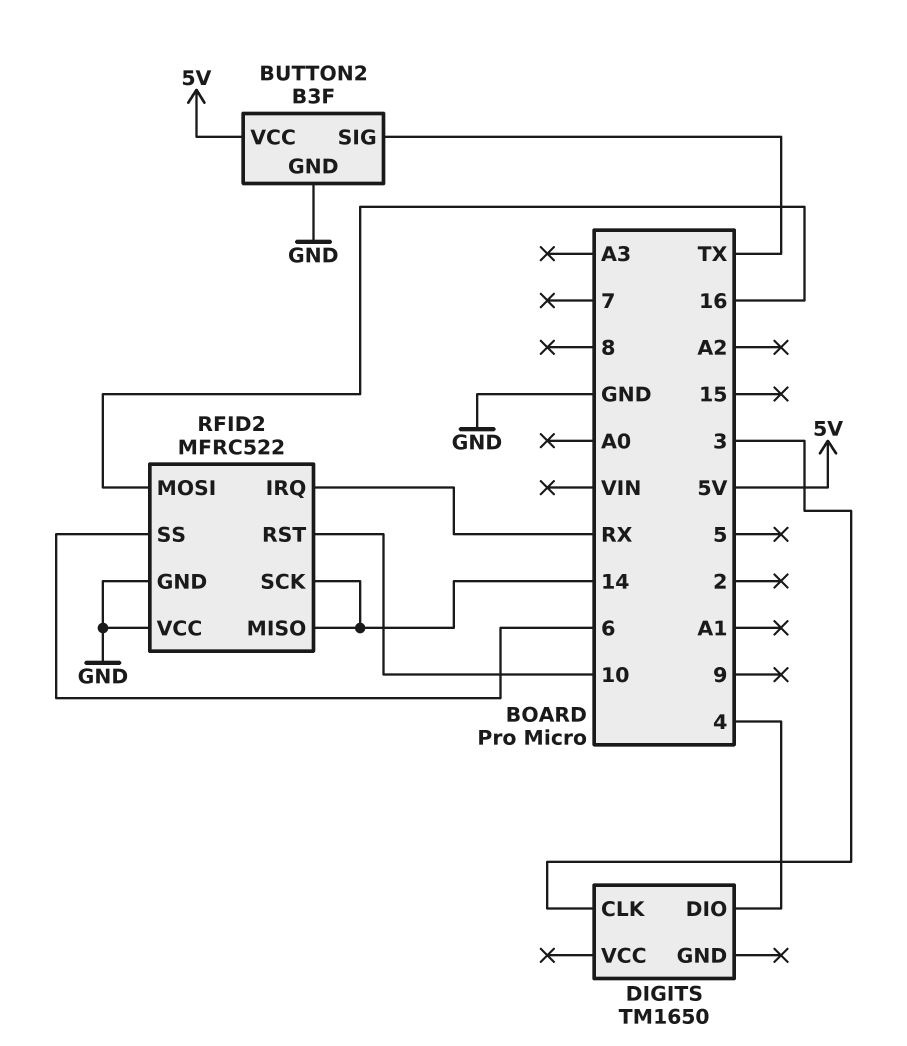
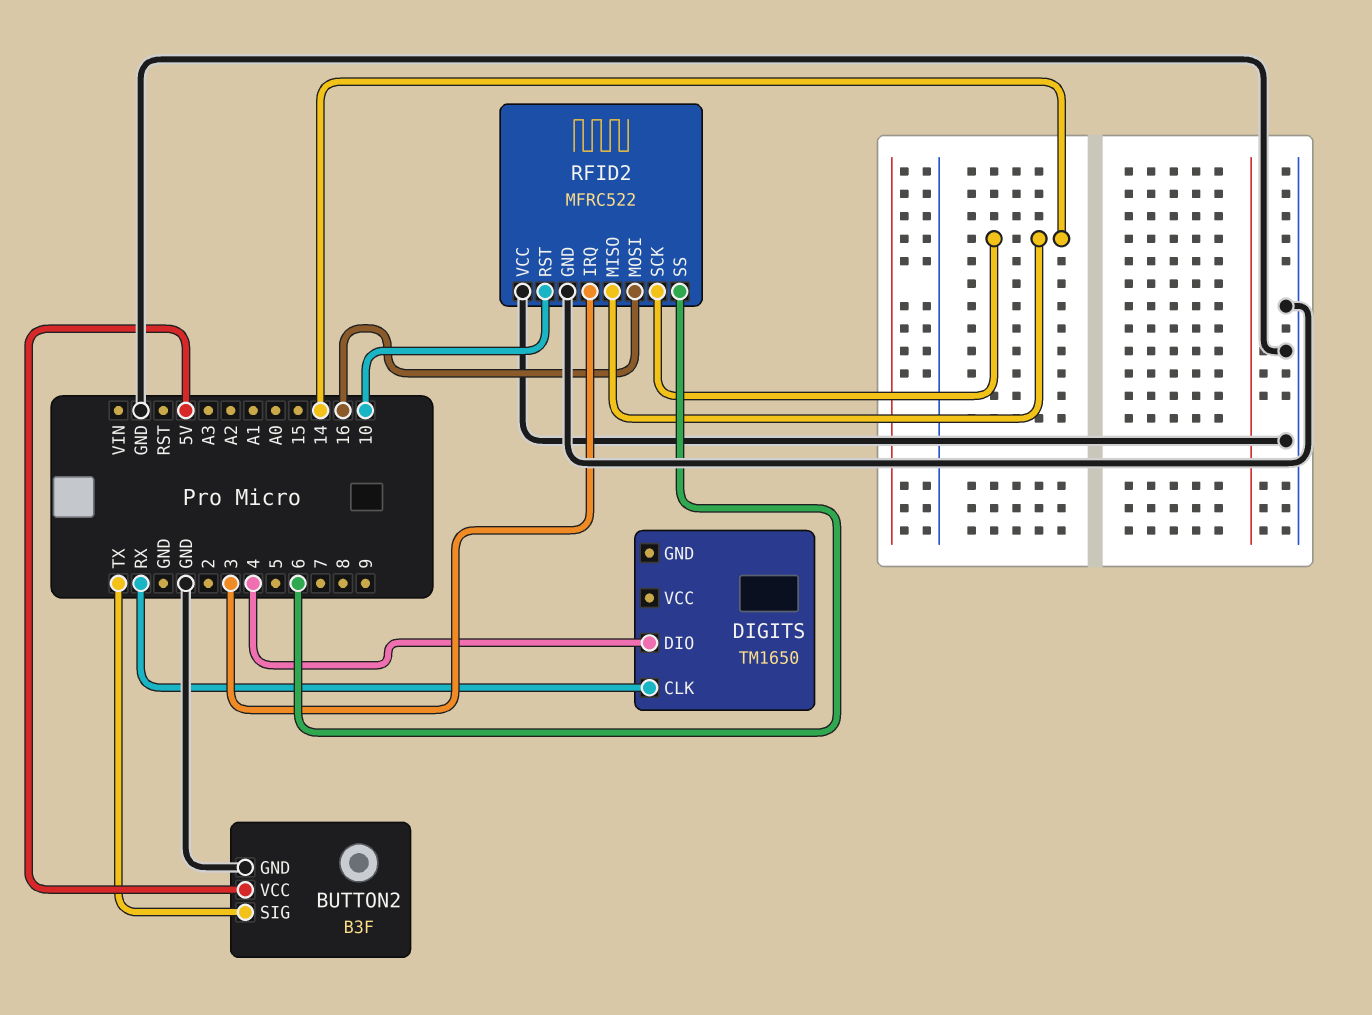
DIGITS pin CLK: 3 -> RX
RFID2 pin IRQ: RX -> 3

